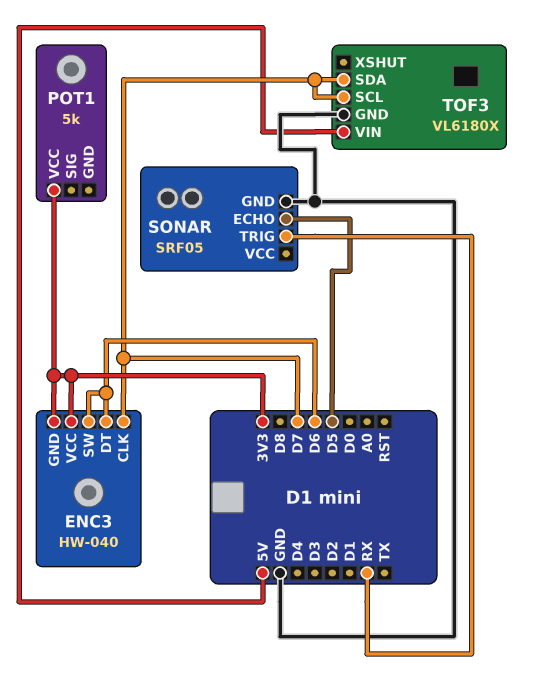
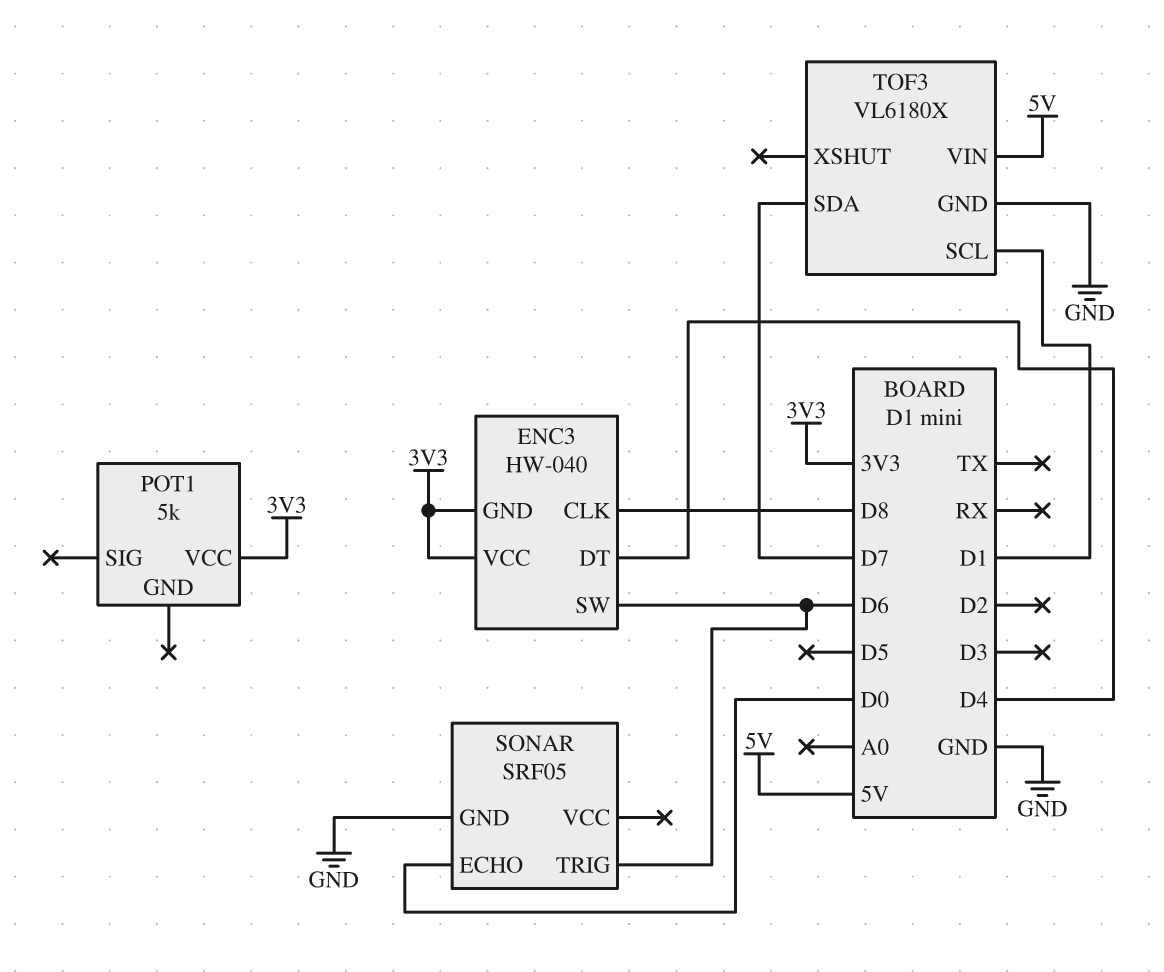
ENC3 pin CLK: D7 -> D8
ENC3 pin DT: D6 -> D4
SONAR pin ECHO: D5 -> D0
SONAR pin TRIG: RX -> D6
TOF3 pin SCL: D7 -> D1

